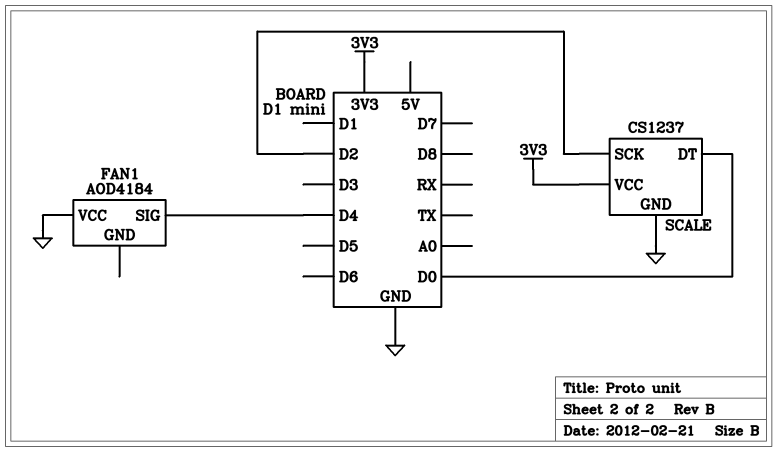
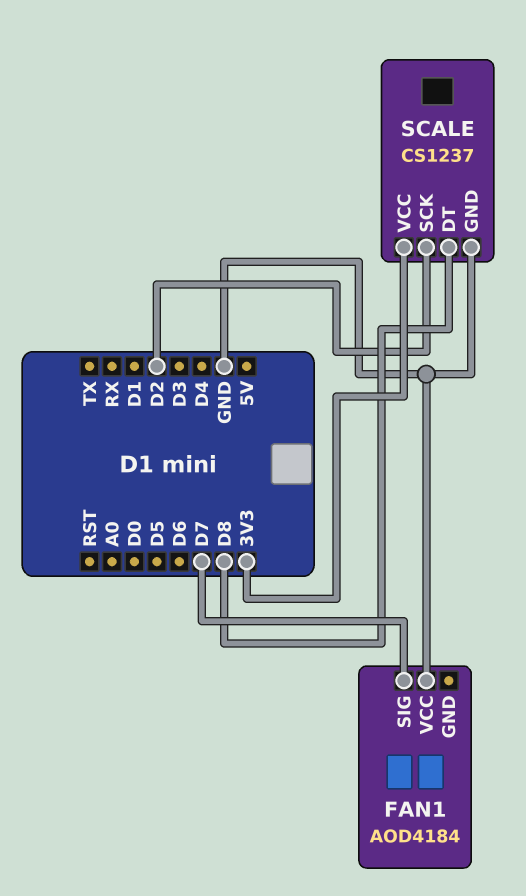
FAN1 pin SIG: D4 -> D7
SCALE pin DT: D0 -> D8

